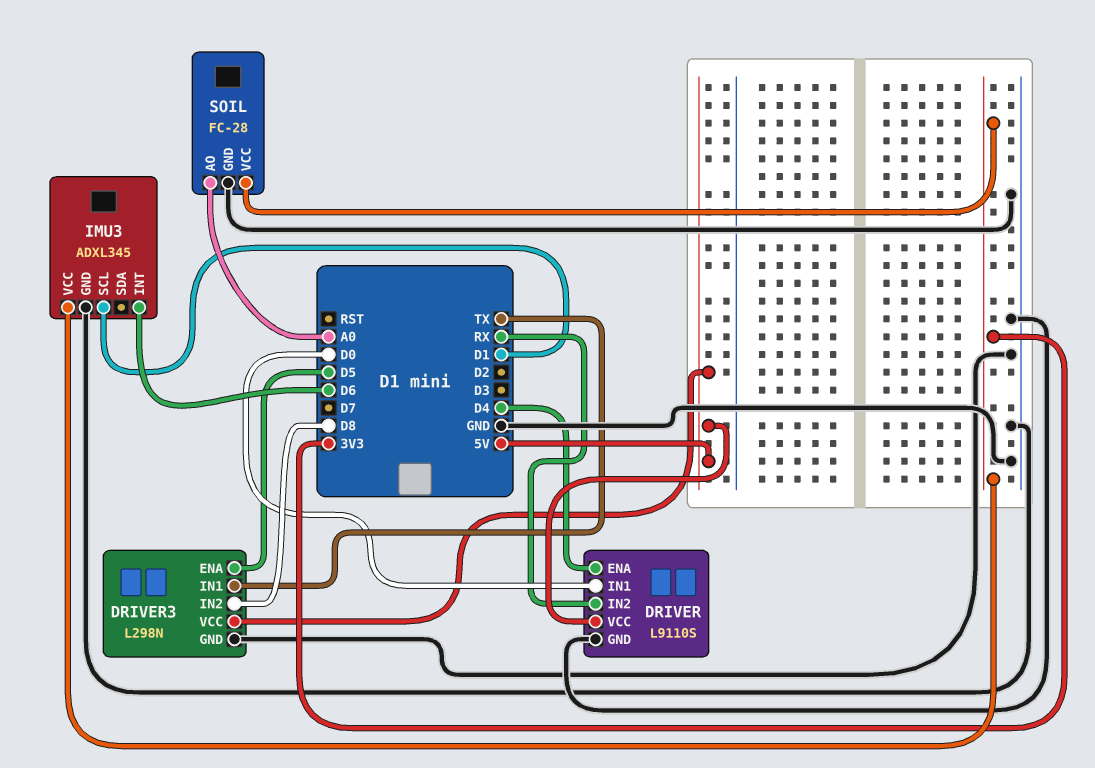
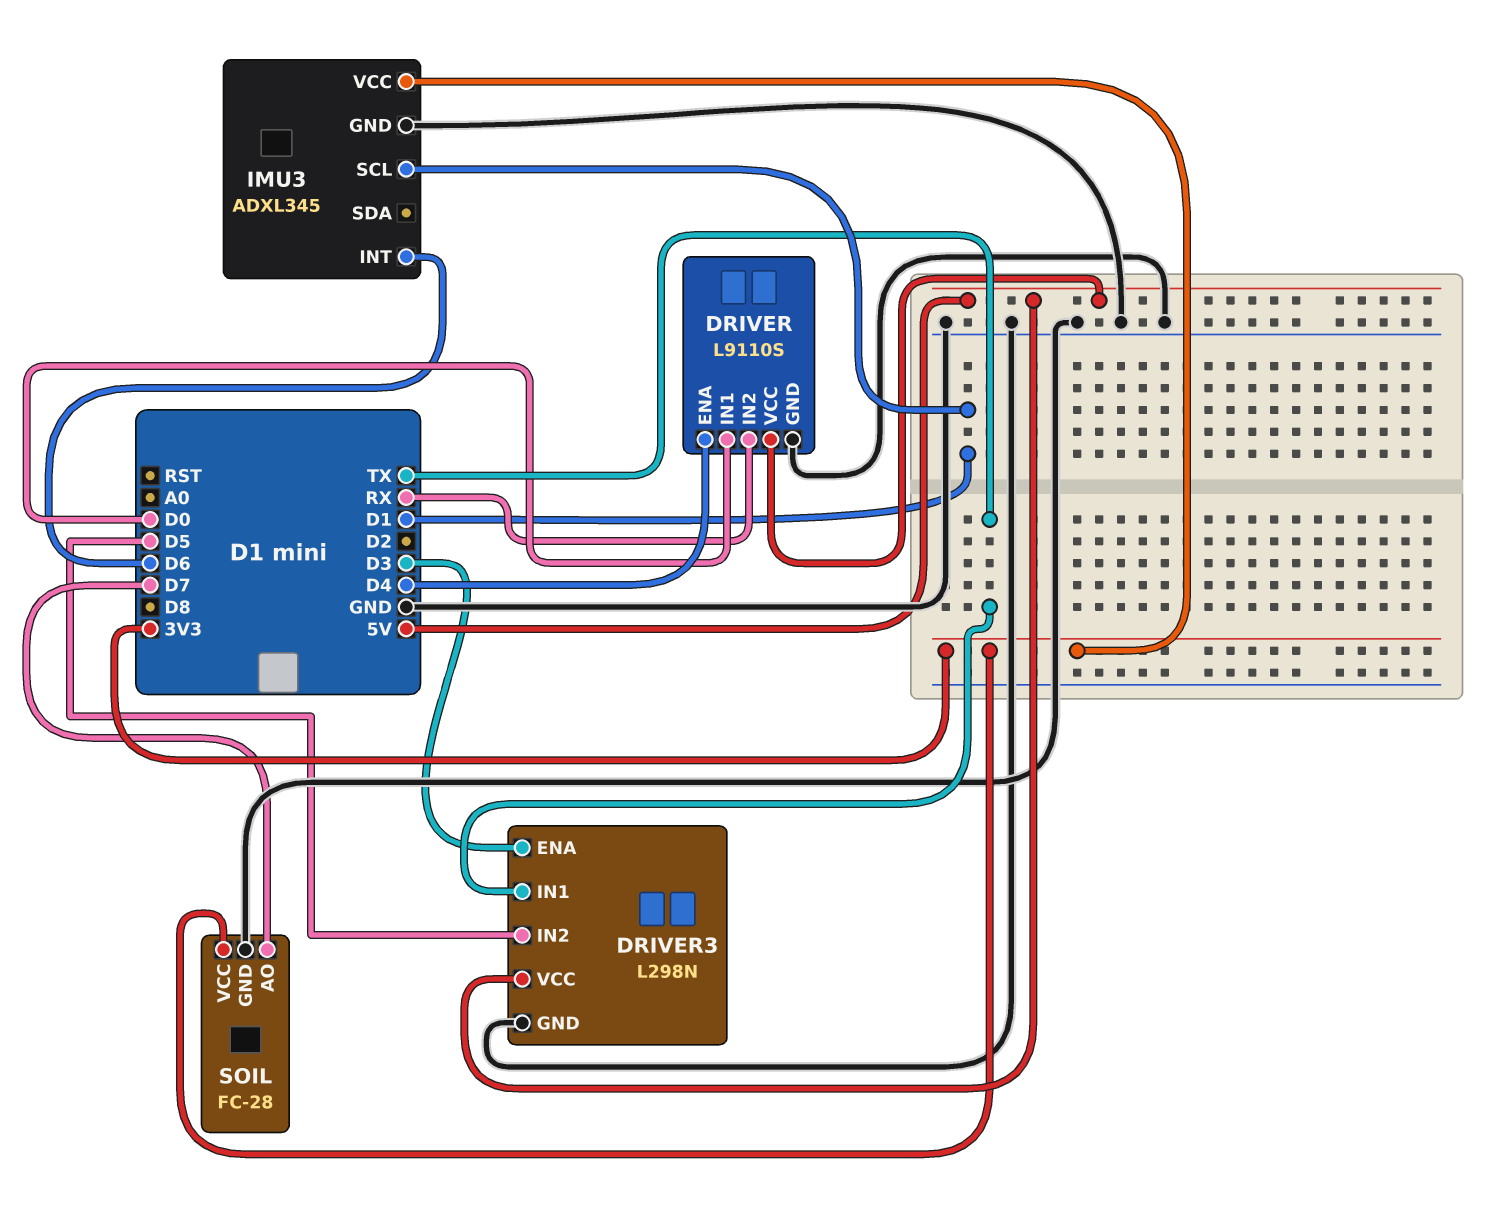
DRIVER3 pin ENA: D5 -> D3
DRIVER3 pin IN2: D8 -> D5
SOIL pin AO: A0 -> D7

